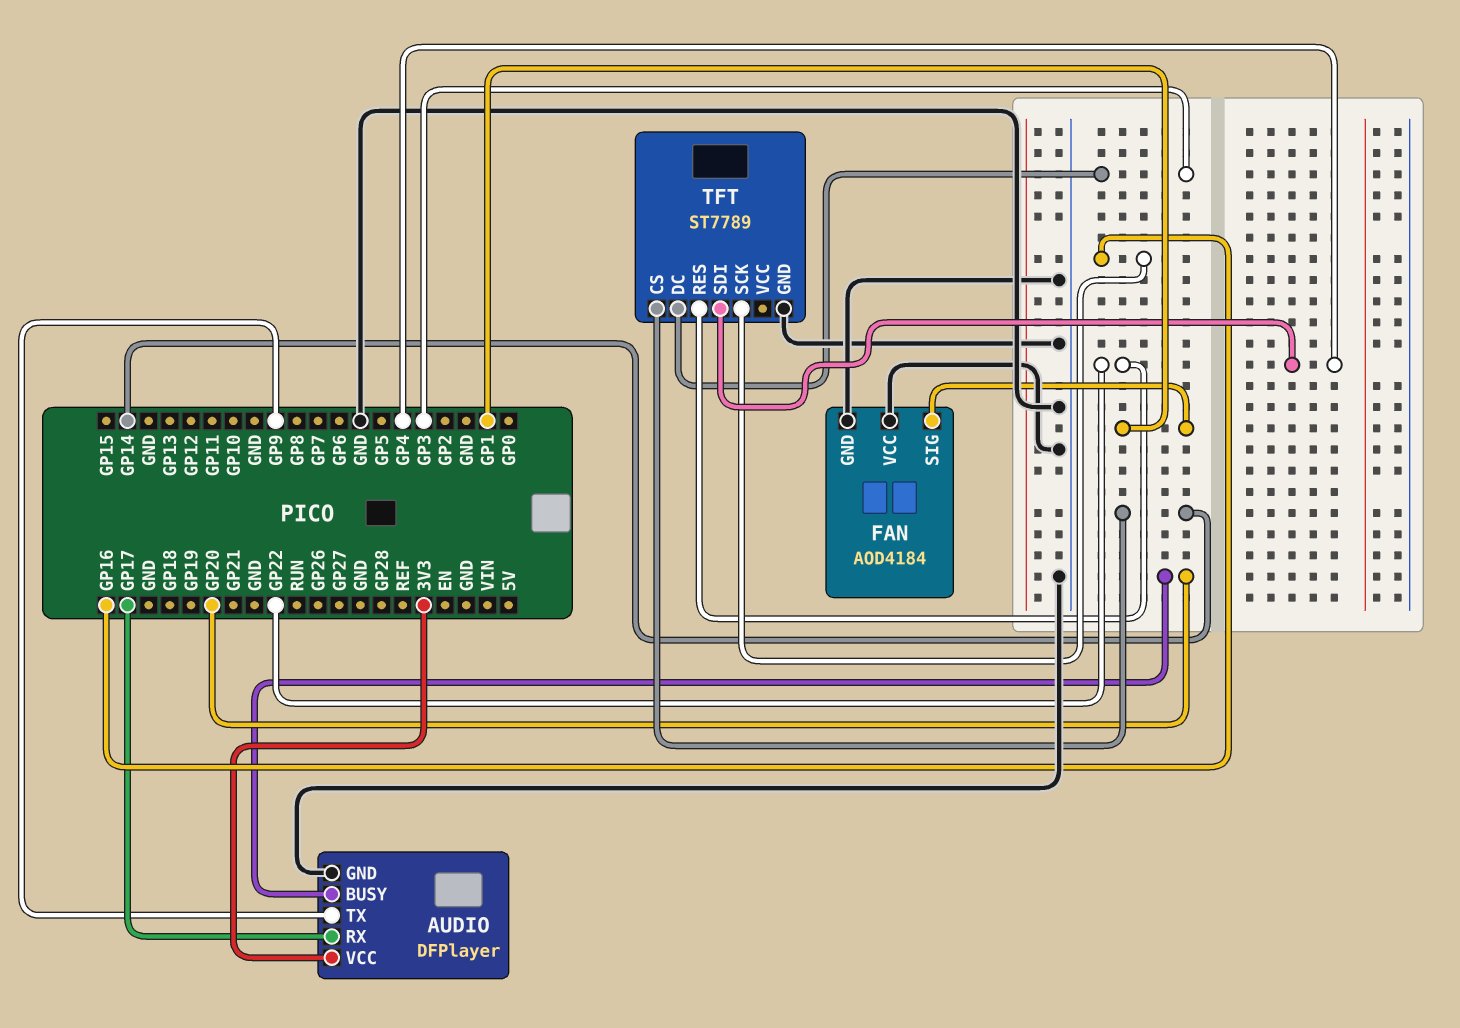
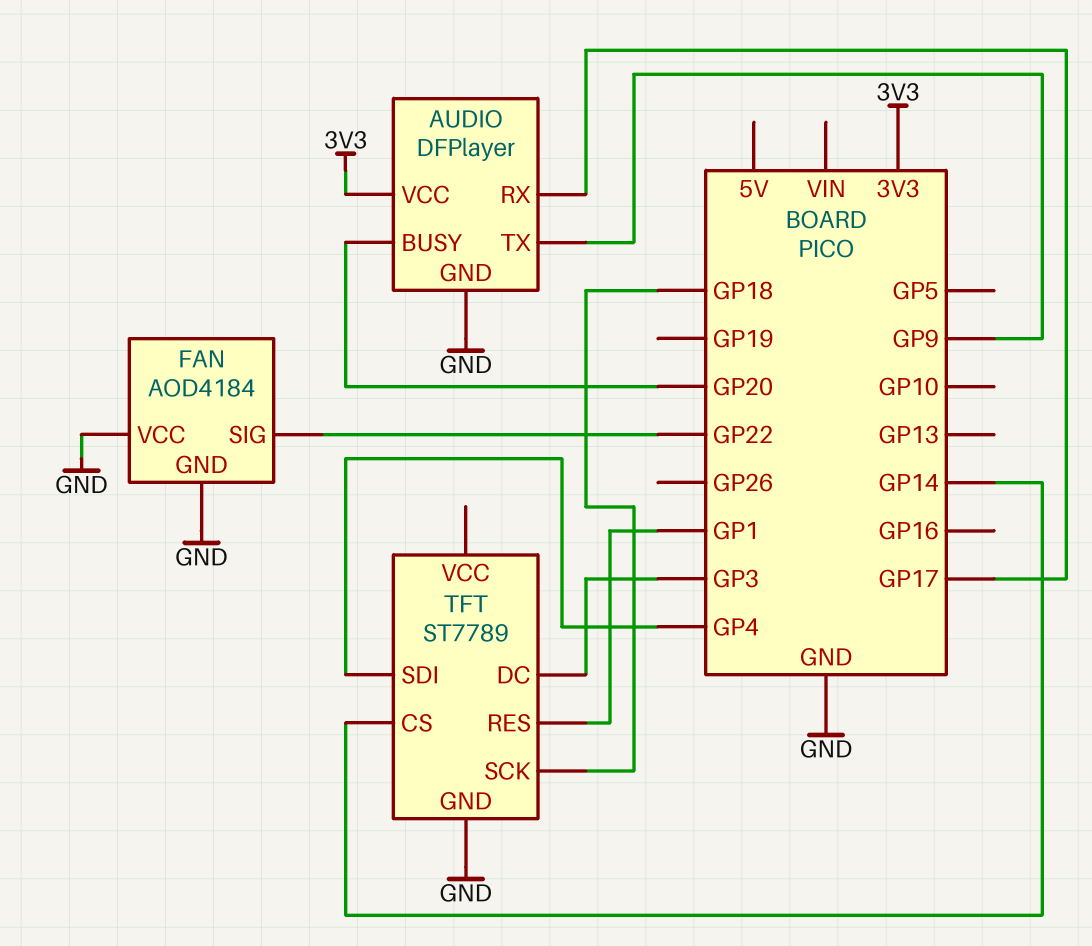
FAN pin SIG: GP1 -> GP22
TFT pin RES: GP22 -> GP1
TFT pin SCK: GP16 -> GP18

